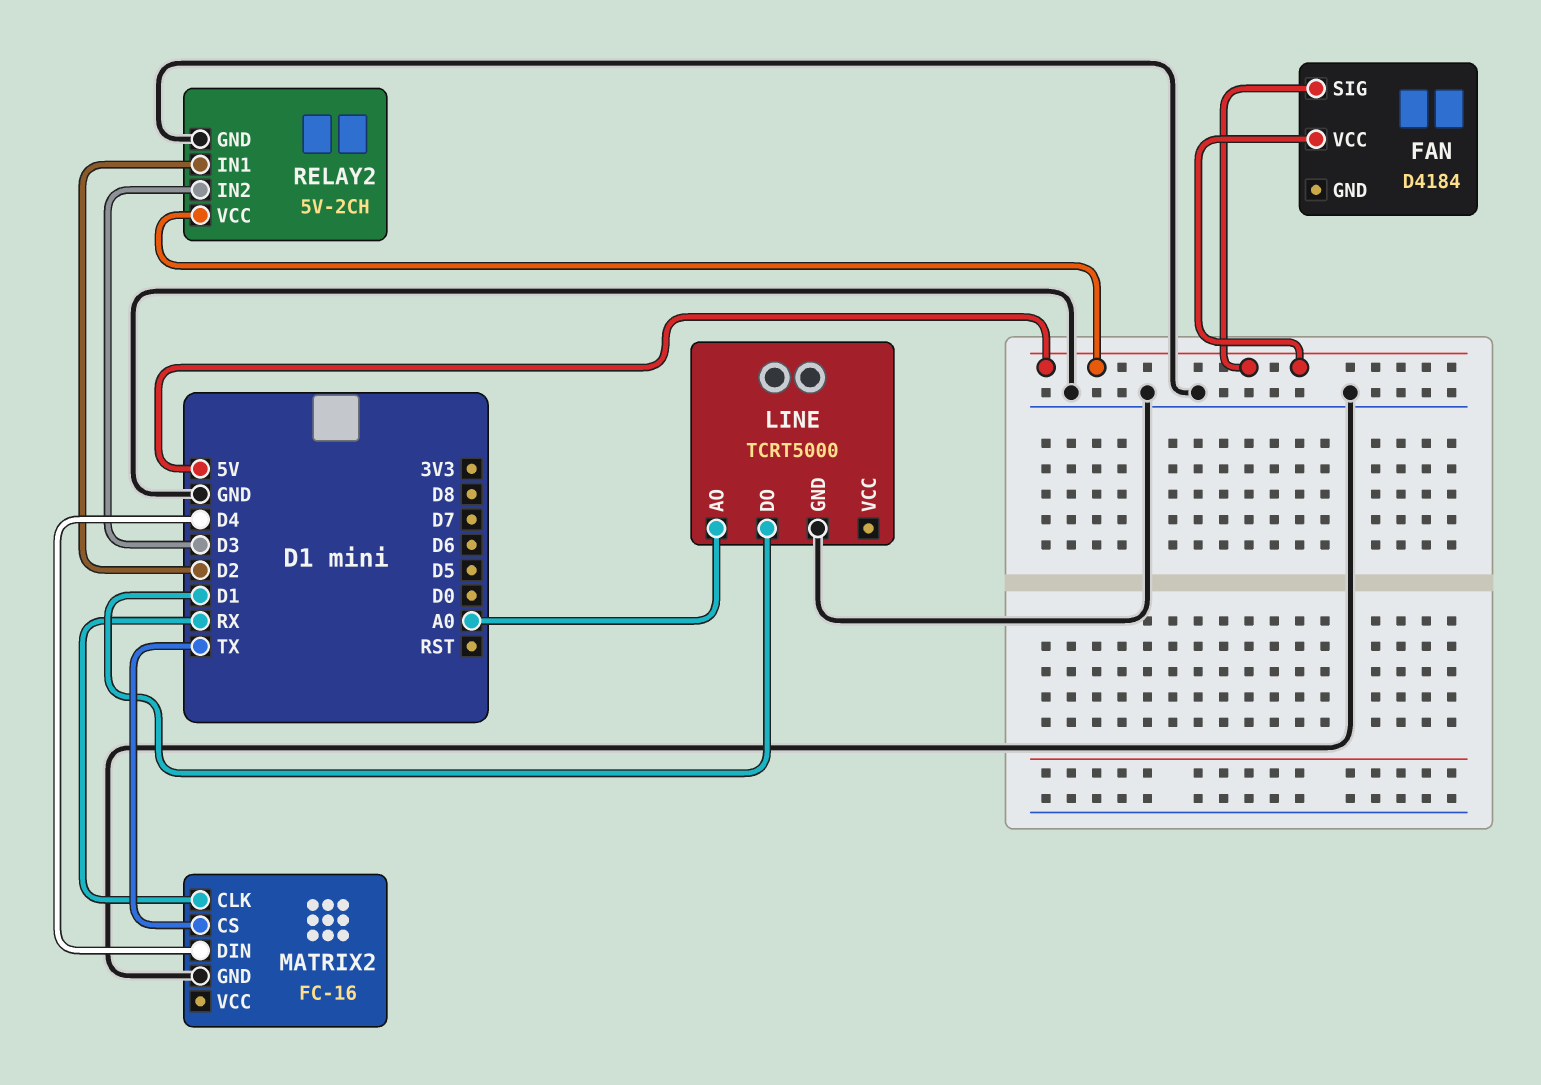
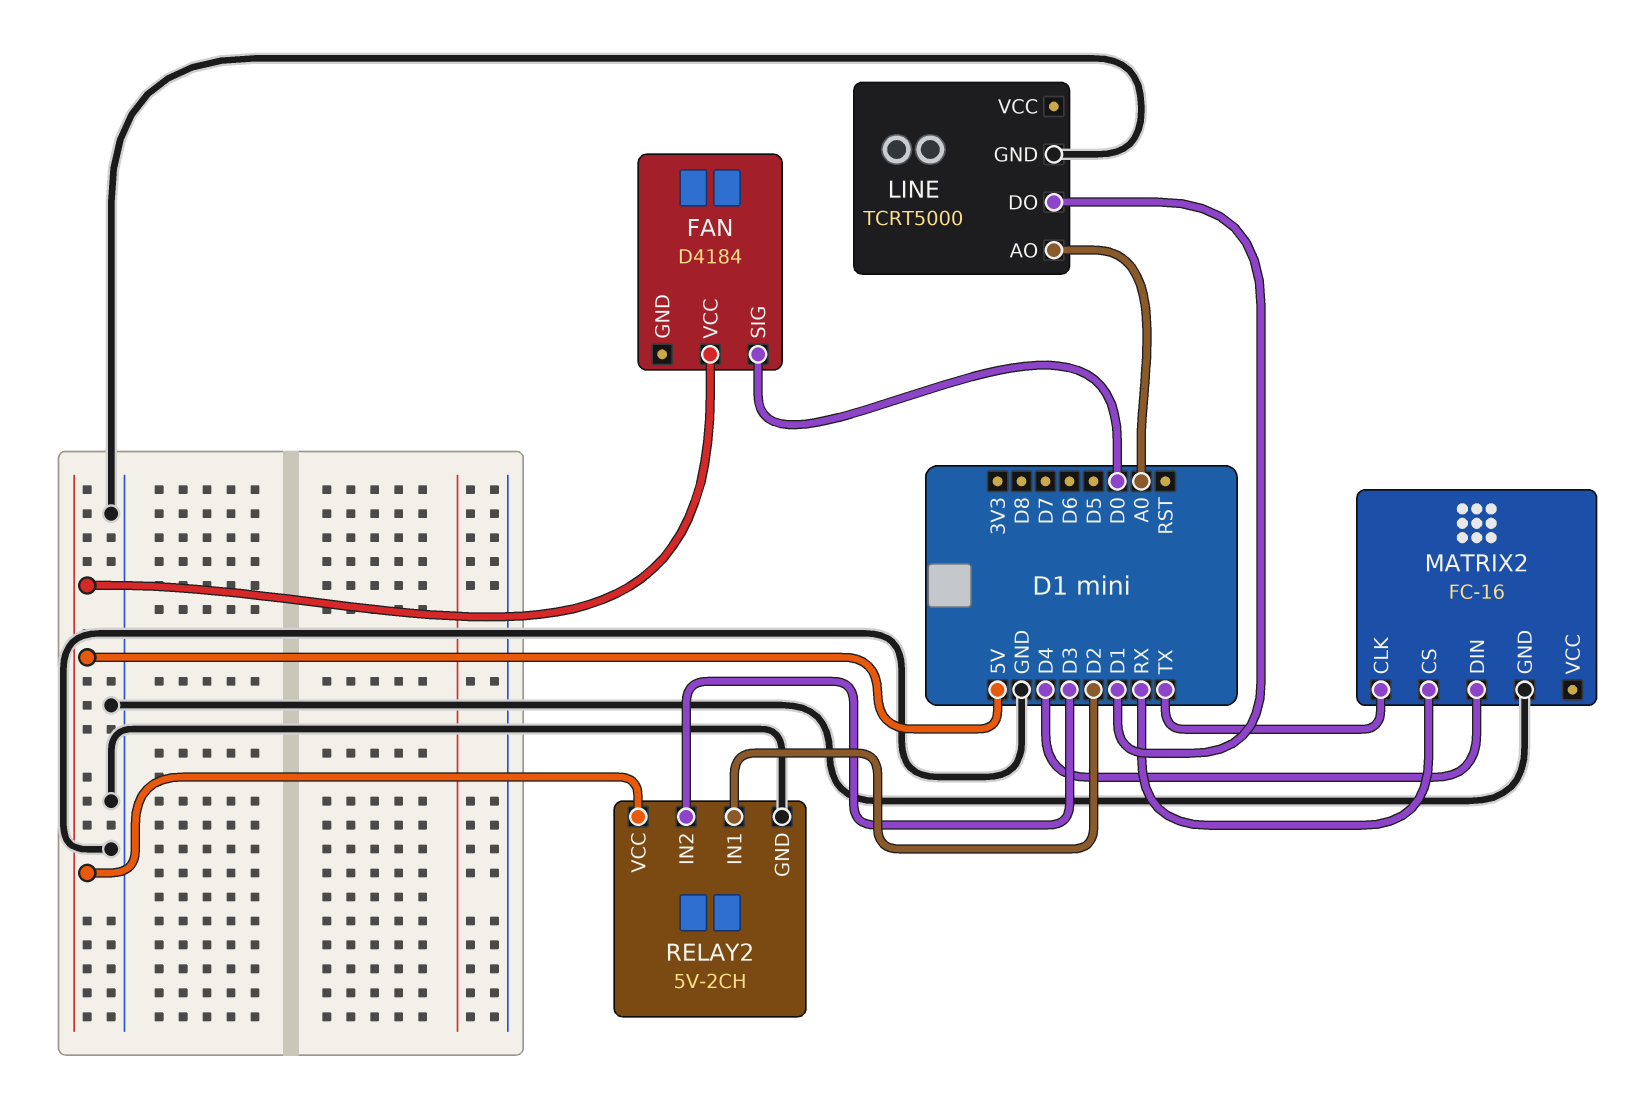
FAN pin SIG: 5V -> D0
MATRIX2 pin CLK: RX -> TX
MATRIX2 pin CS: TX -> RX

